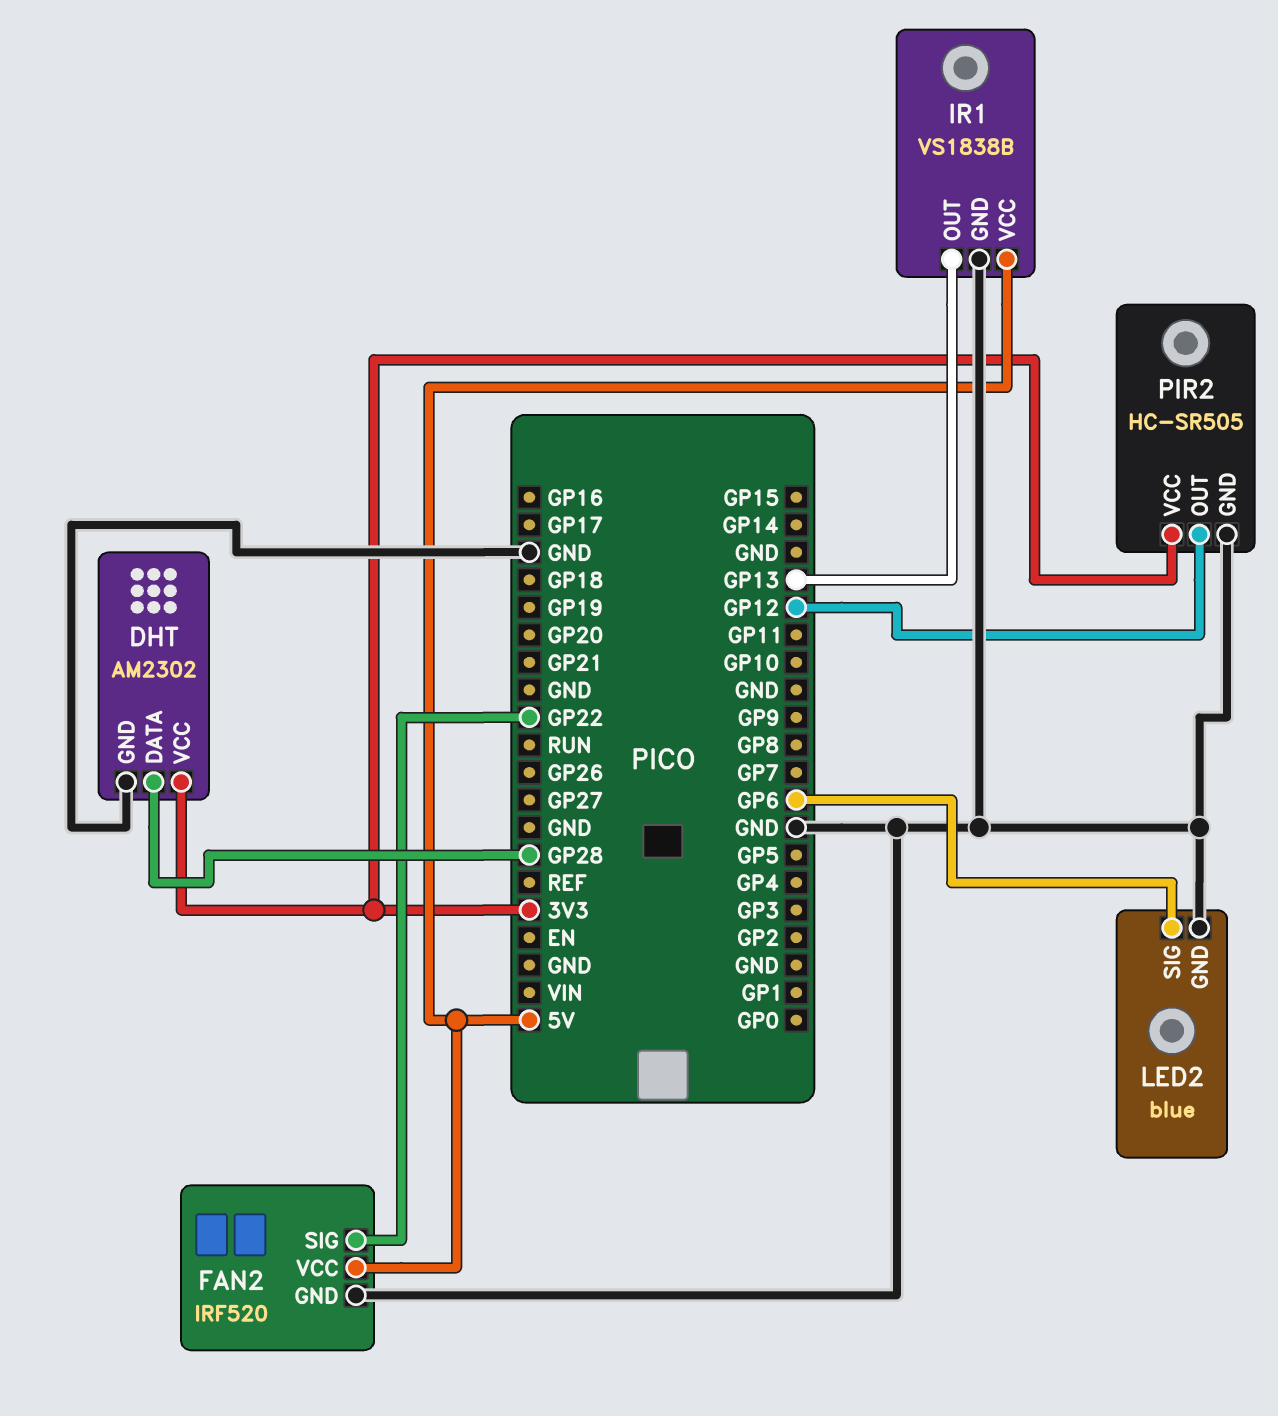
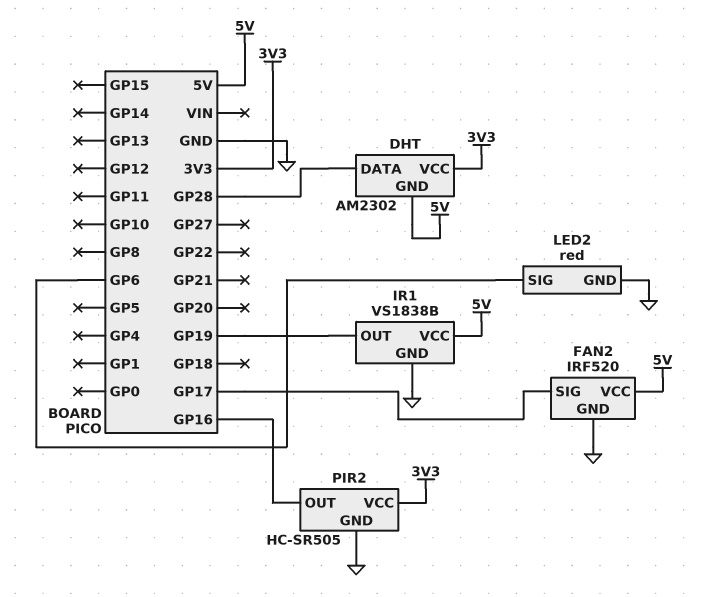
DHT pin GND: GND -> 5V
FAN2 pin SIG: GP22 -> GP17
IR1 pin OUT: GP13 -> GP19
LED2: blue -> red
PIR2 pin OUT: GP12 -> GP16

